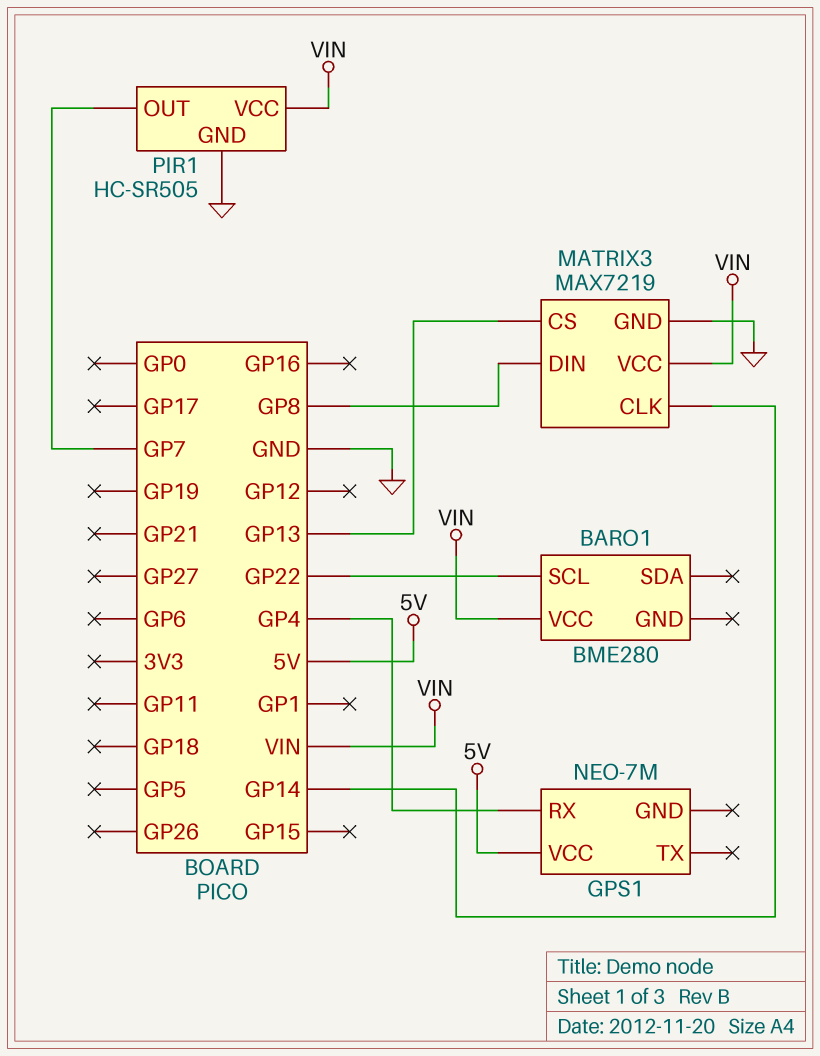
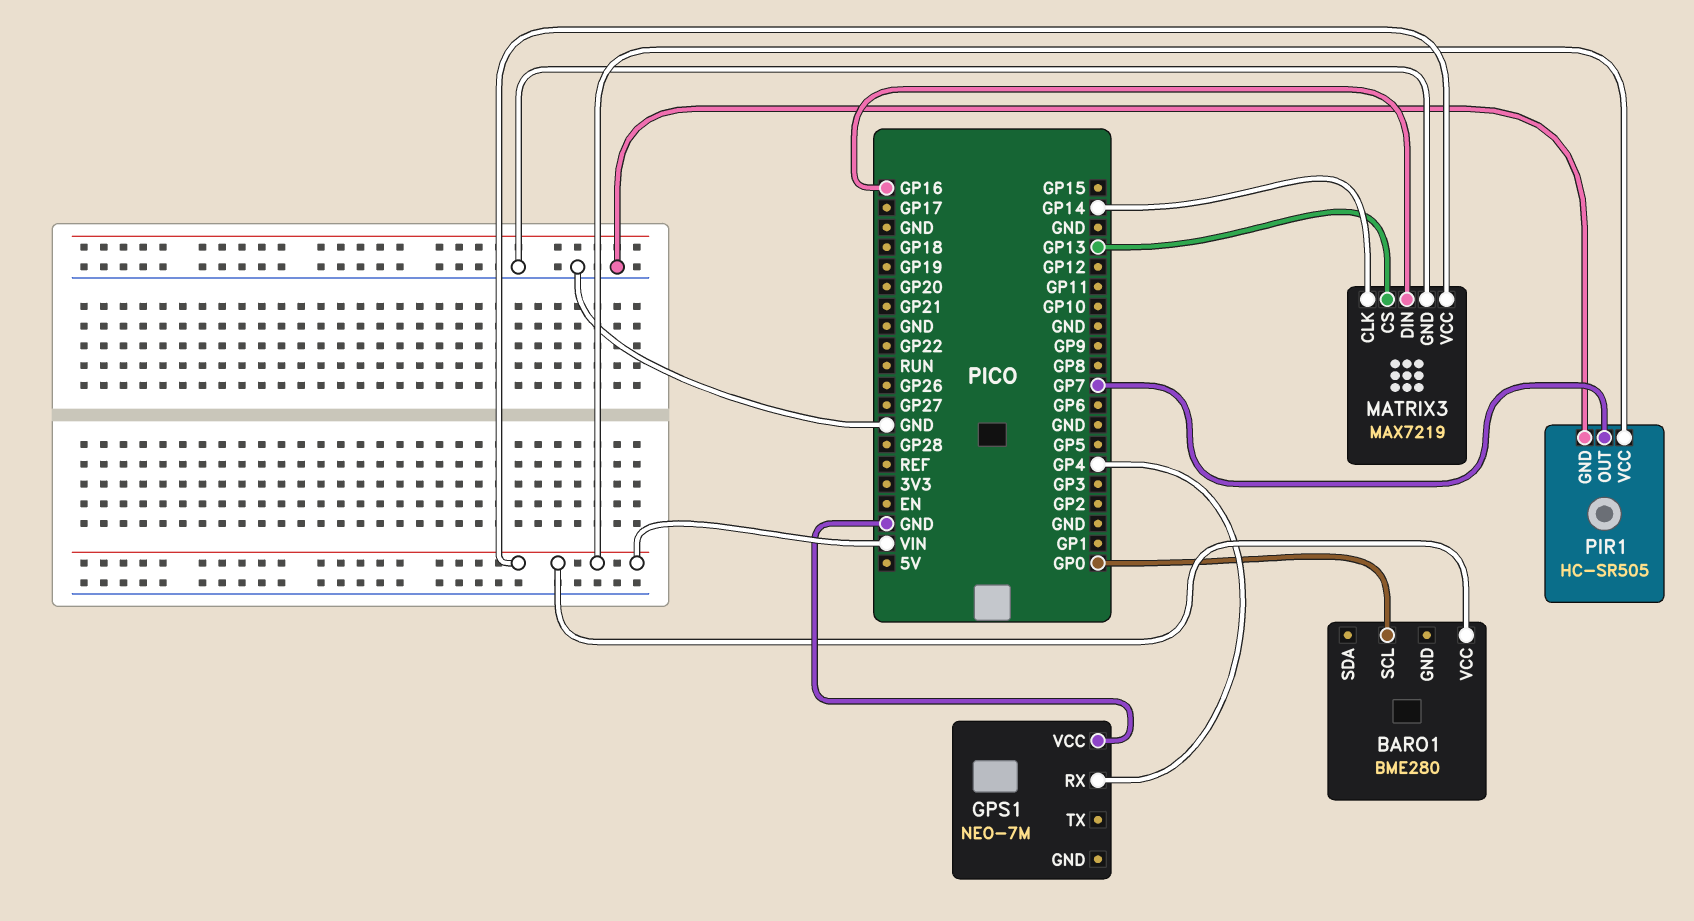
BARO1 pin SCL: GP22 -> GP0
GPS1 pin VCC: 5V -> GND
MATRIX3 pin DIN: GP8 -> GP16

